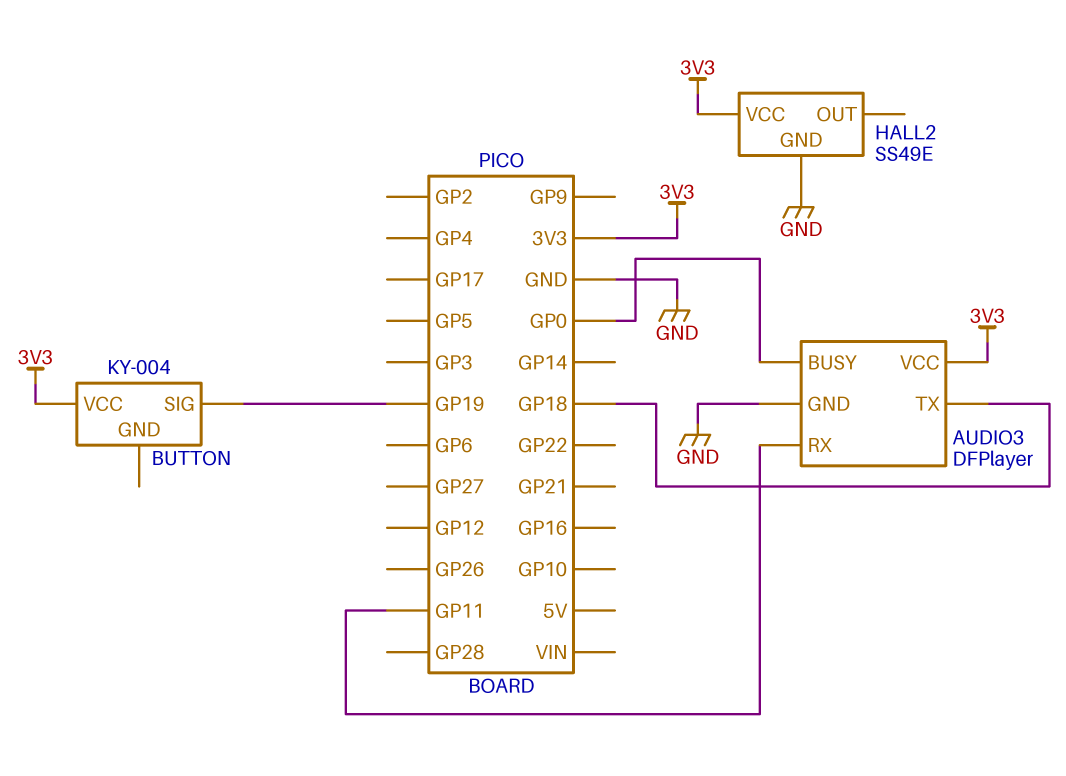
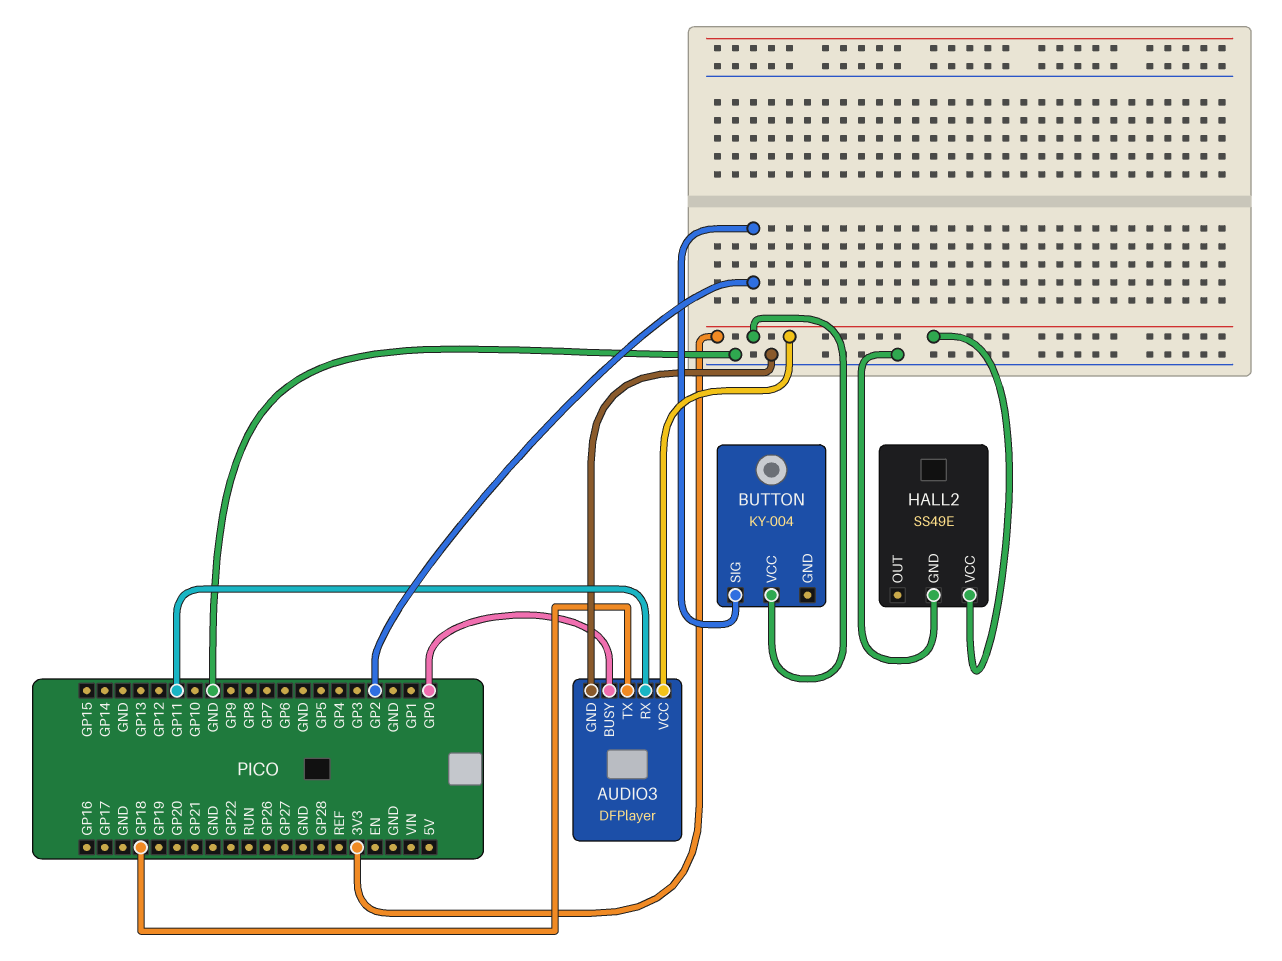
BUTTON pin SIG: GP19 -> GP2

